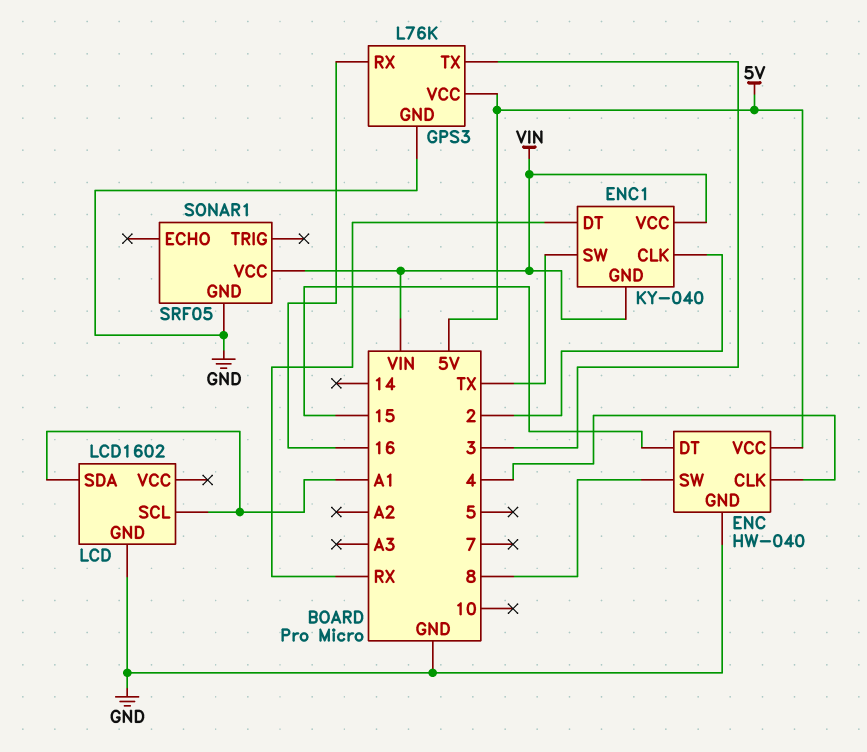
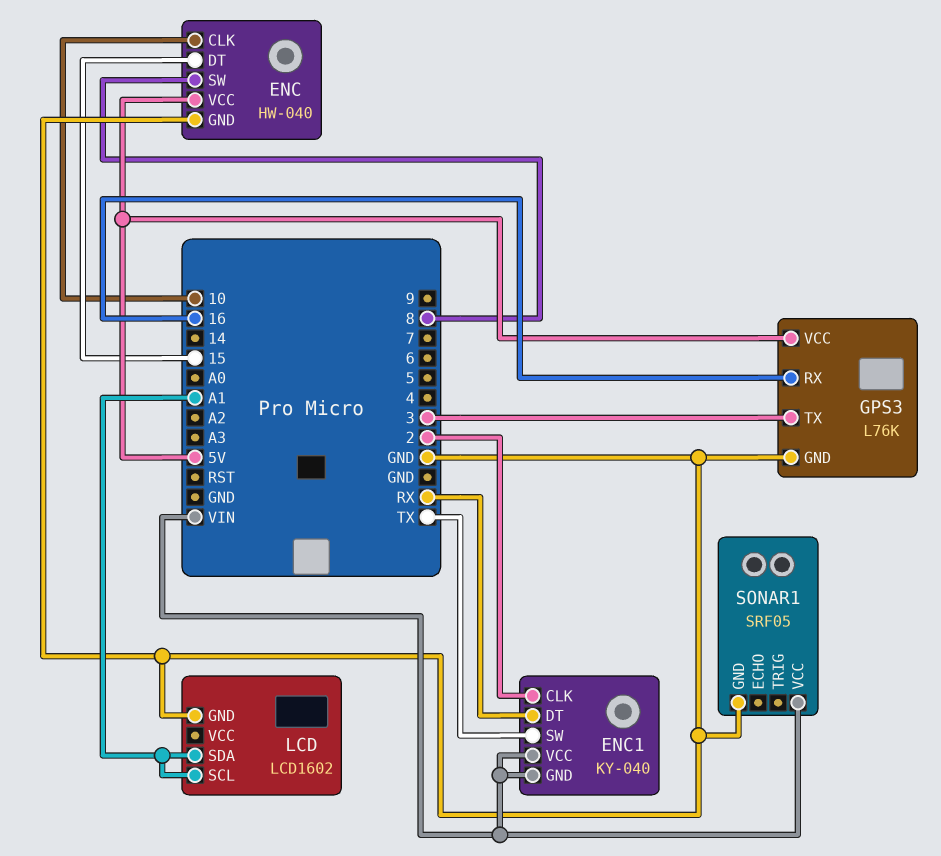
ENC pin CLK: 4 -> 10

